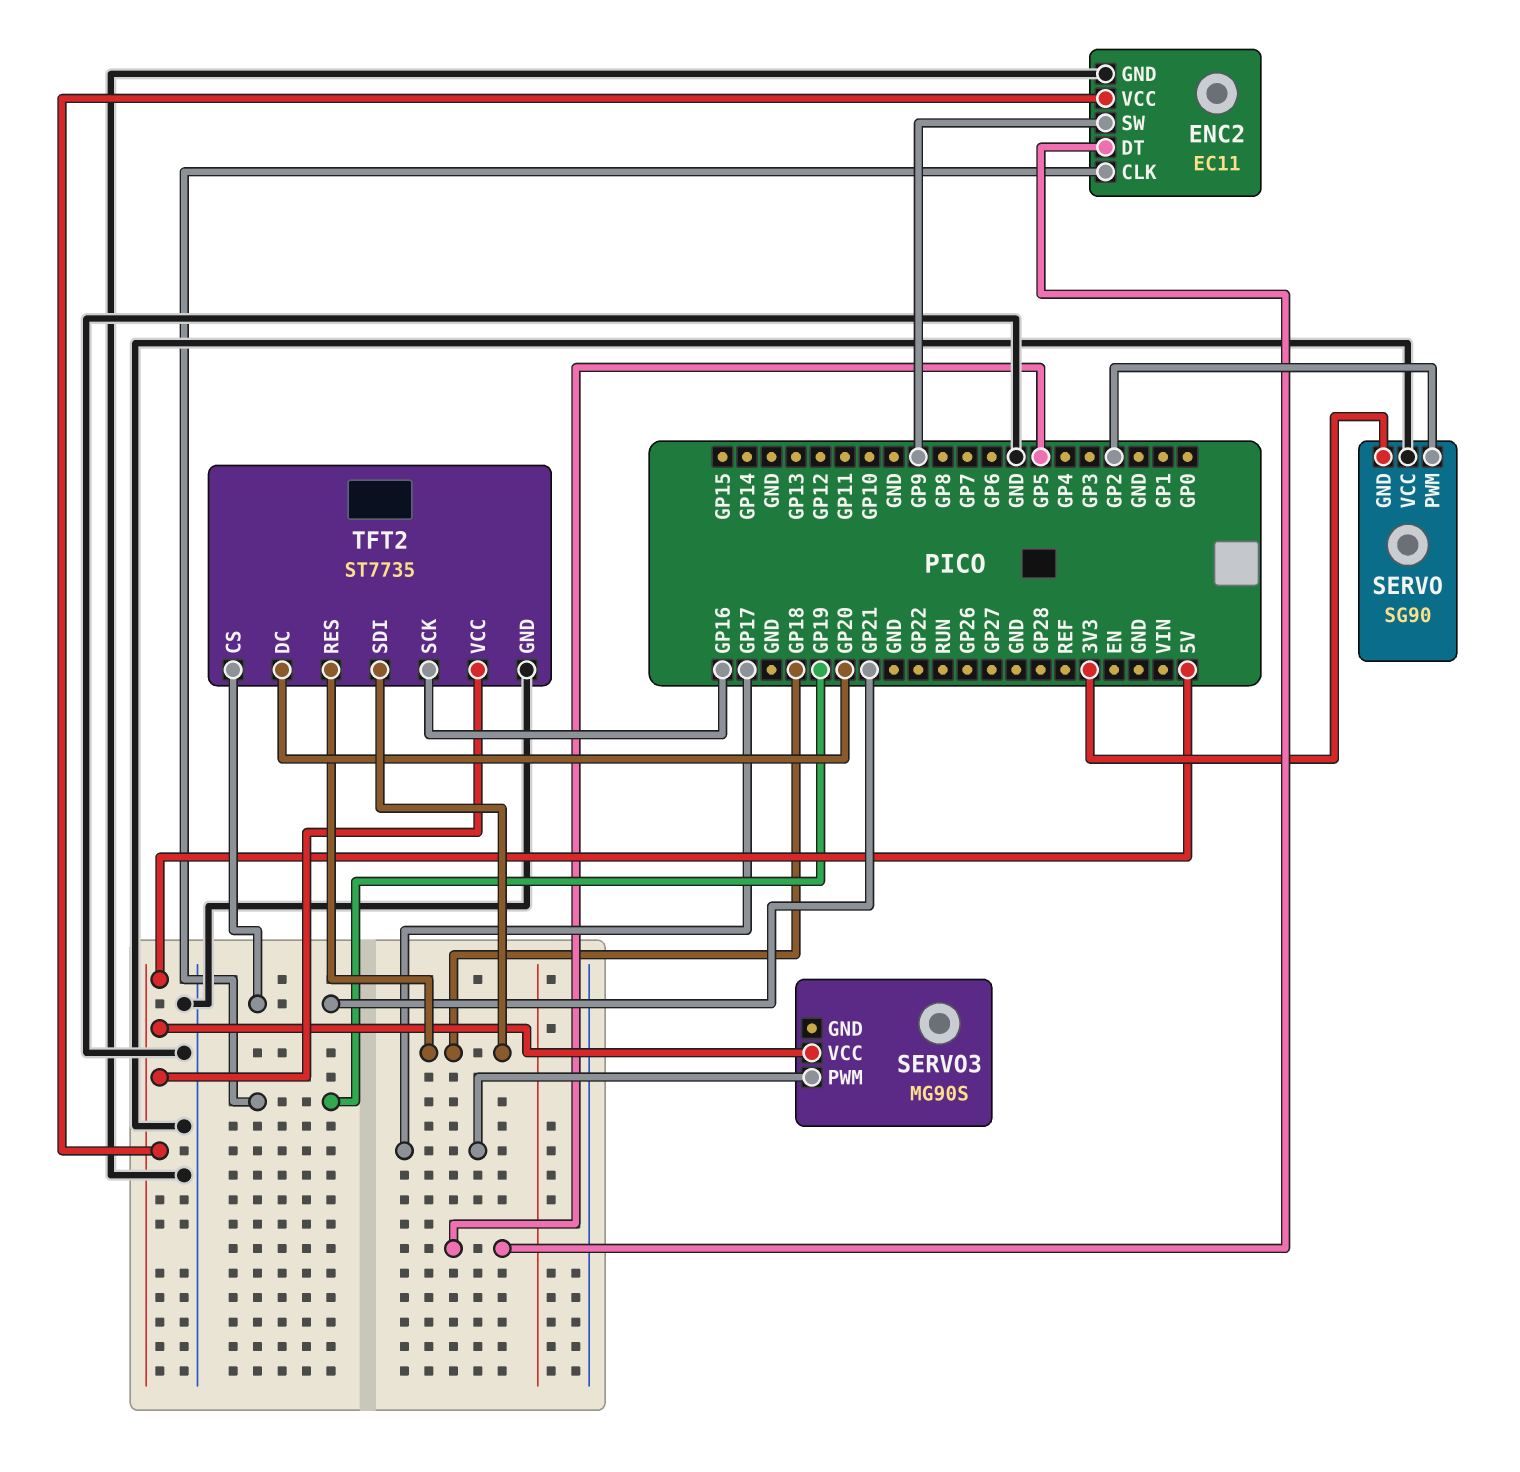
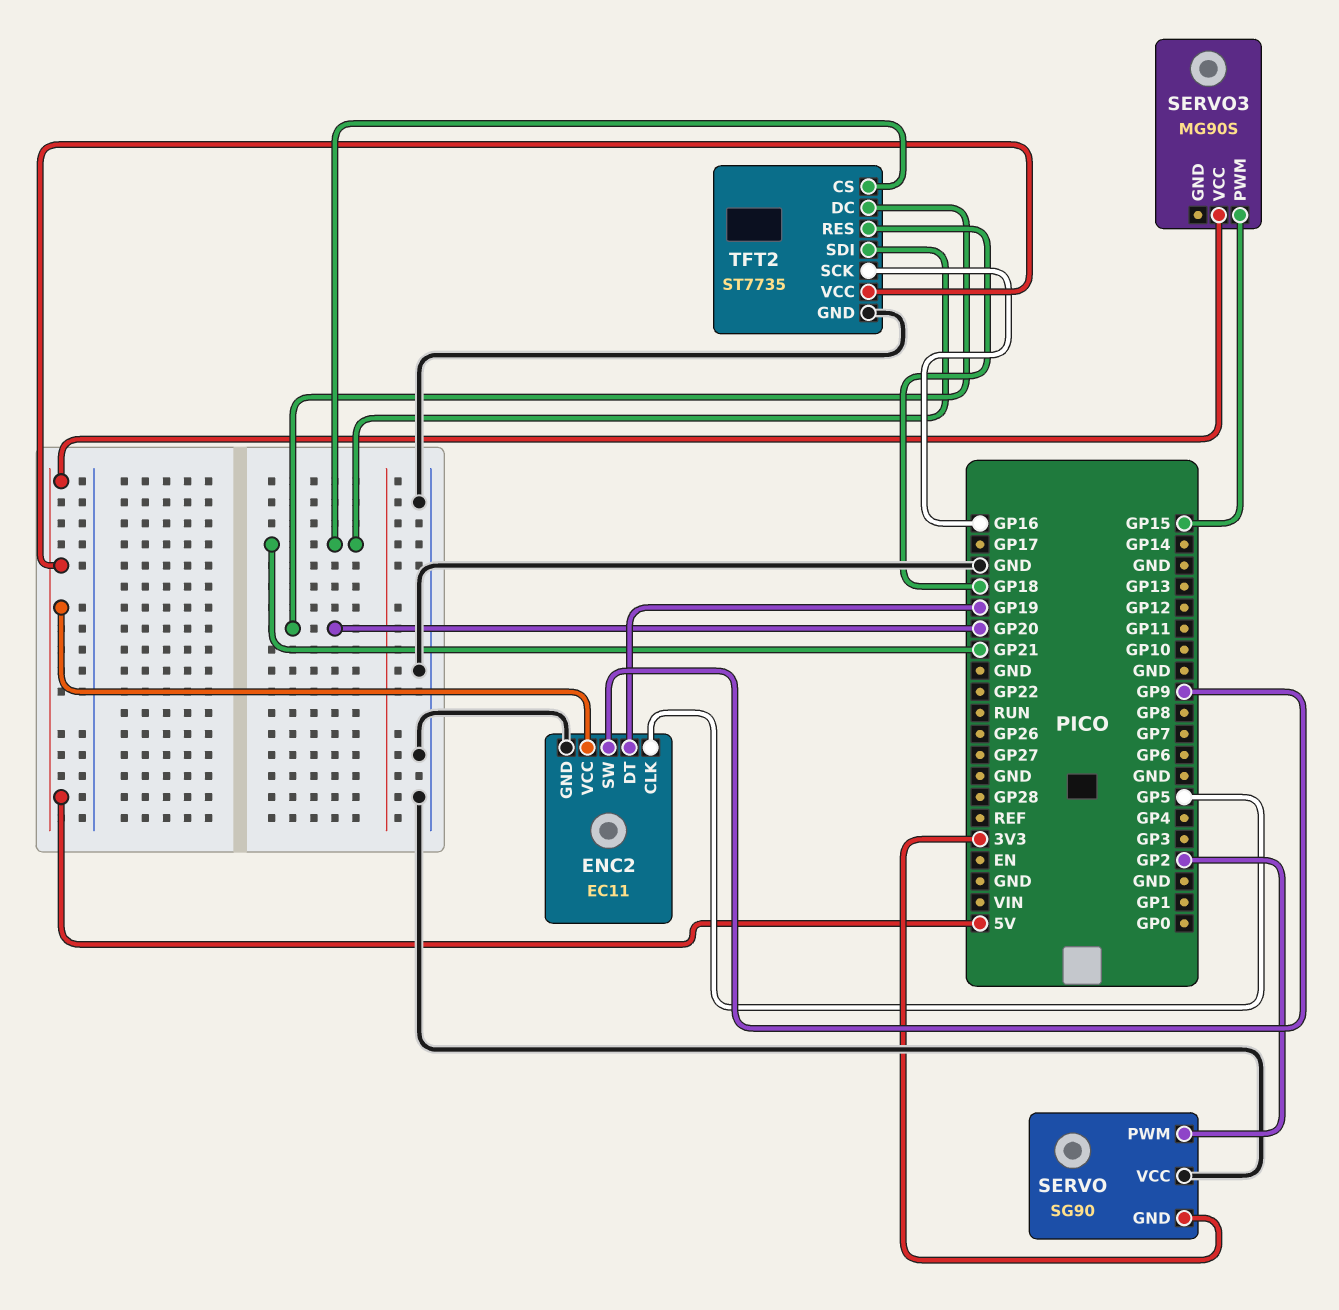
ENC2 pin CLK: GP19 -> GP5
ENC2 pin DT: GP5 -> GP19
SERVO3 pin PWM: GP17 -> GP15
TFT2 pin SDI: GP18 -> GP21

